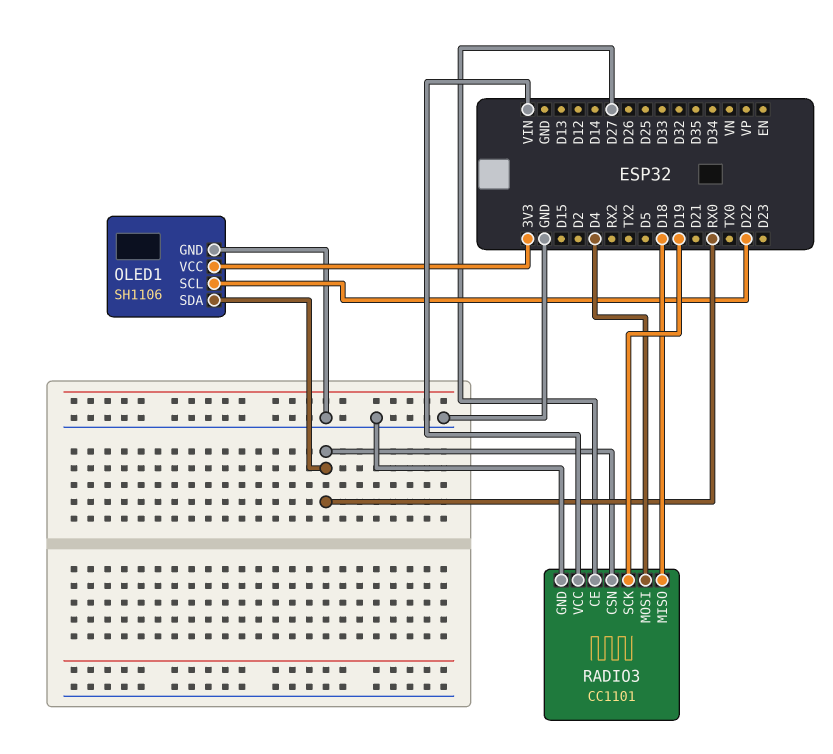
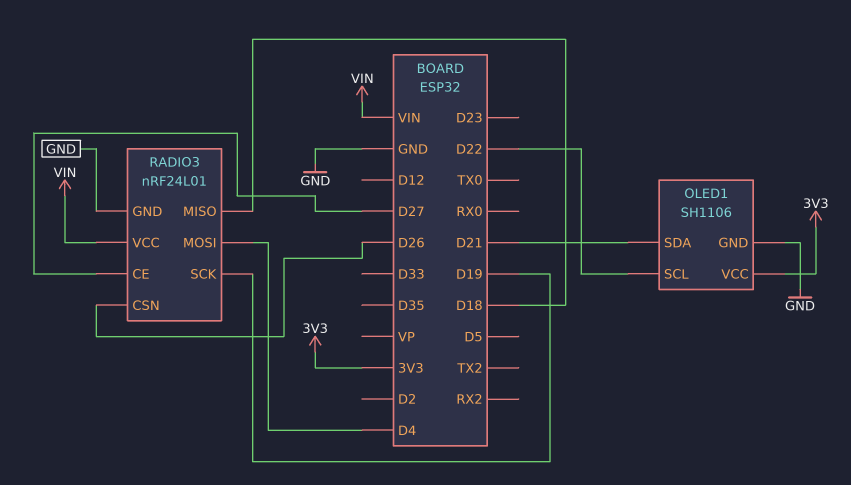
OLED1 pin SDA: RX0 -> D21
RADIO3: CC1101 -> nRF24L01
RADIO3 pin CSN: RX0 -> D26

